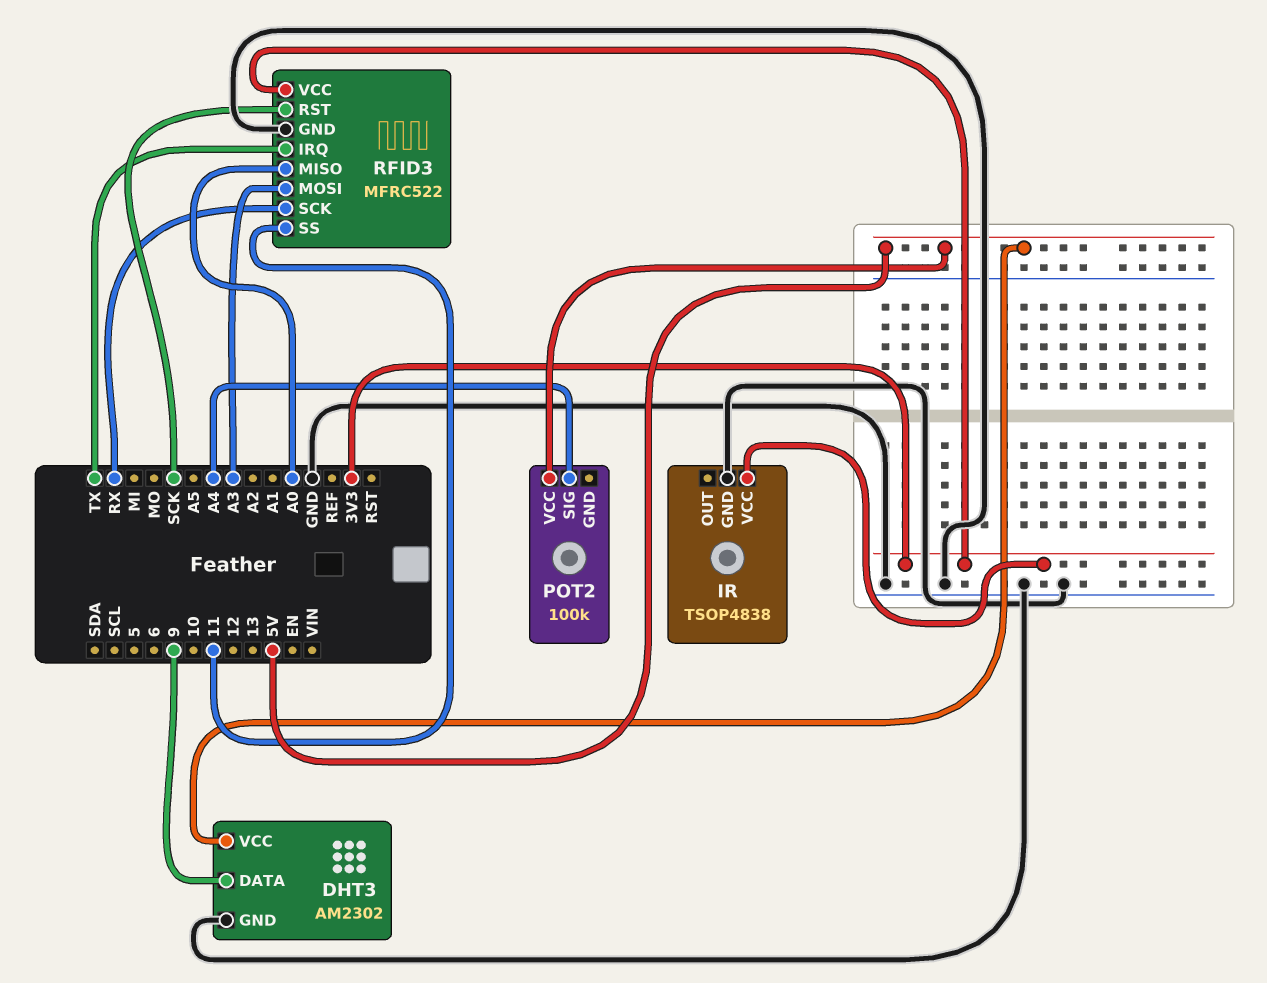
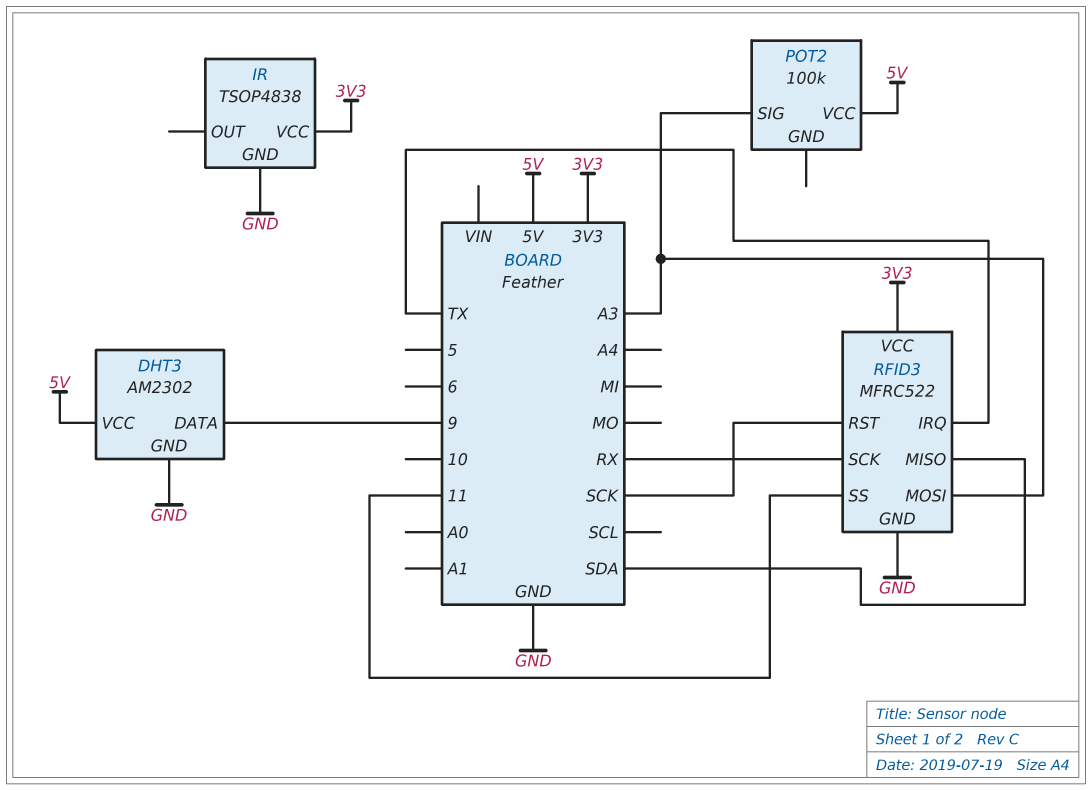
POT2 pin SIG: A4 -> A3
RFID3 pin MISO: A0 -> SDA

